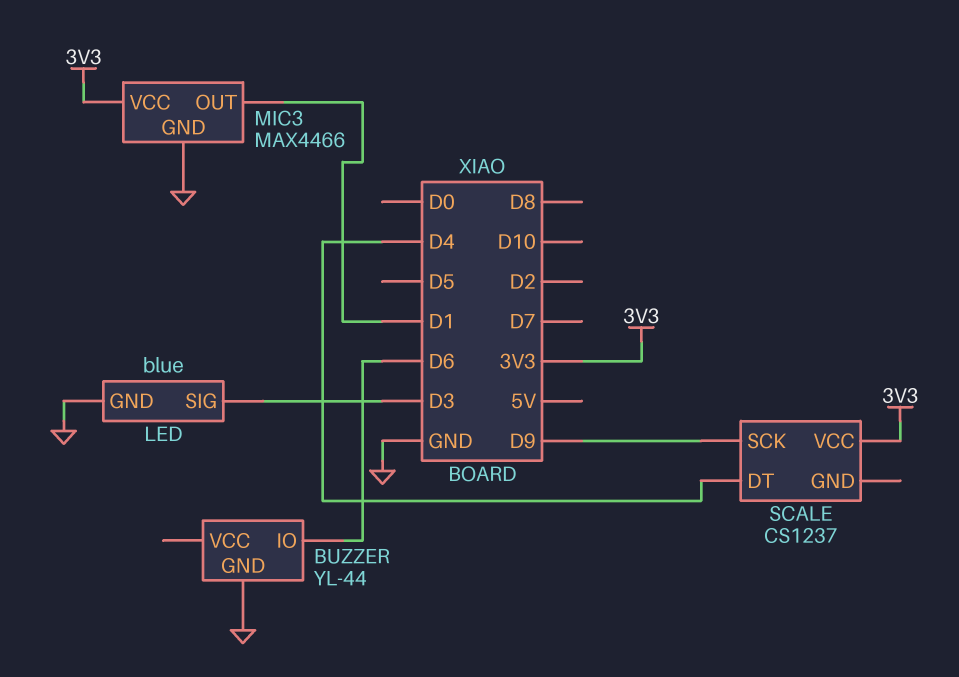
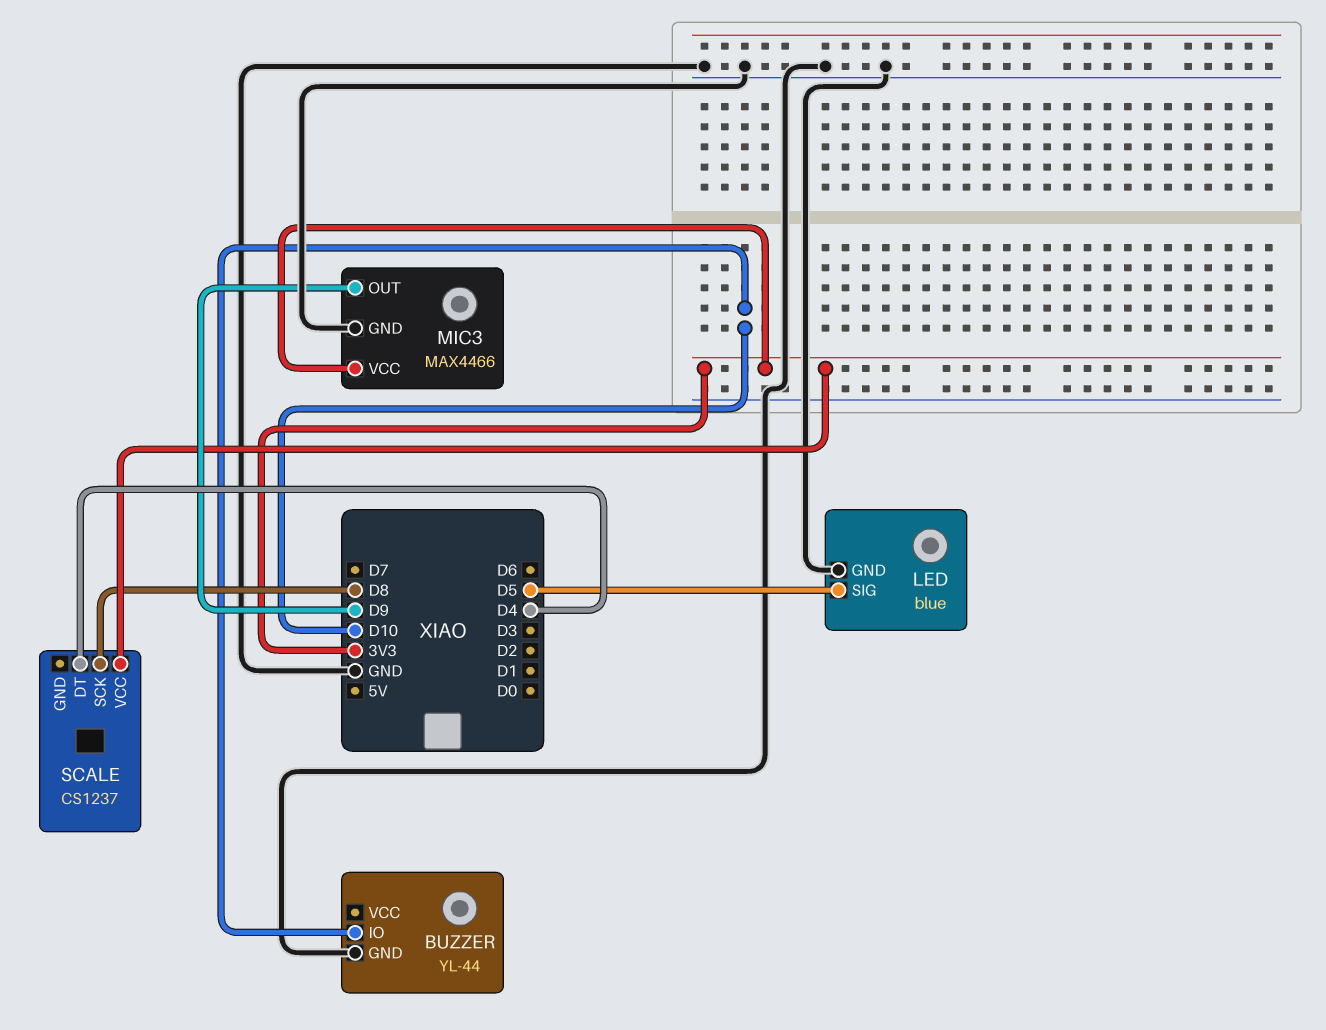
BUZZER pin IO: D6 -> D10
LED pin SIG: D3 -> D5
MIC3 pin OUT: D1 -> D9
SCALE pin SCK: D9 -> D8

